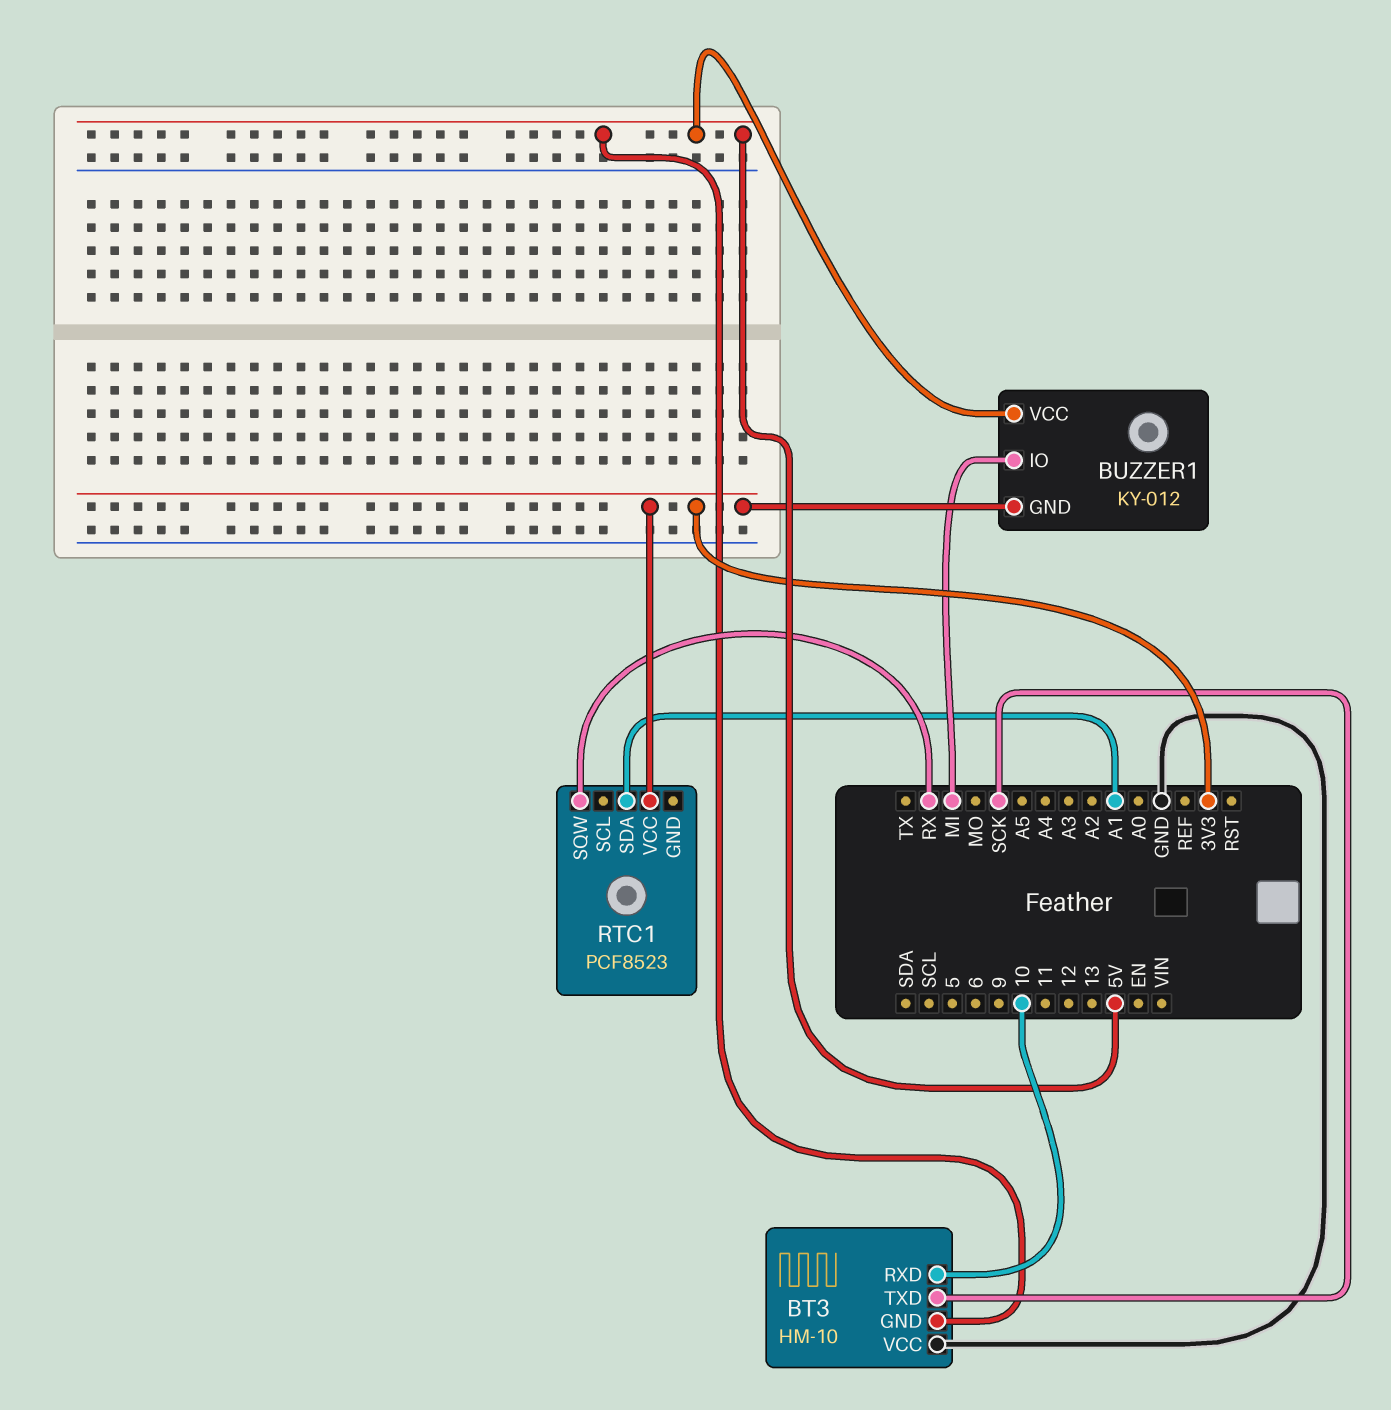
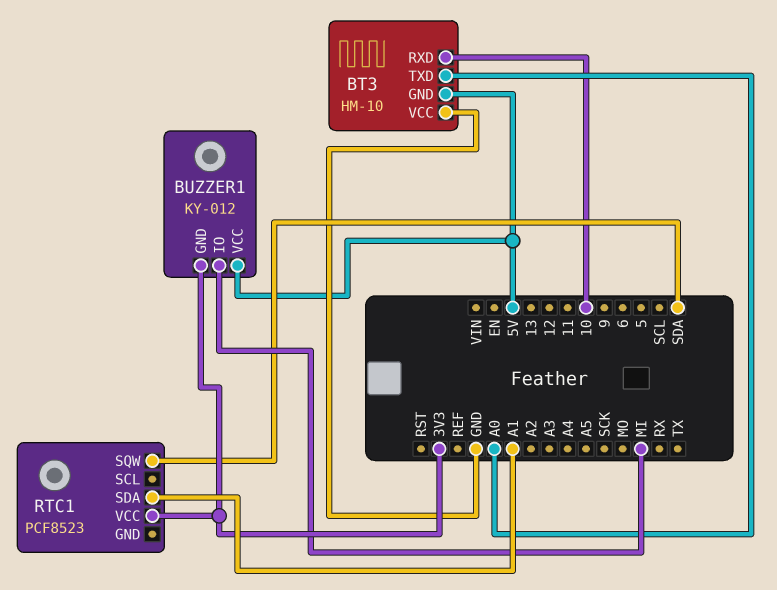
BT3 pin TXD: SCK -> A0
RTC1 pin SQW: RX -> SDA

